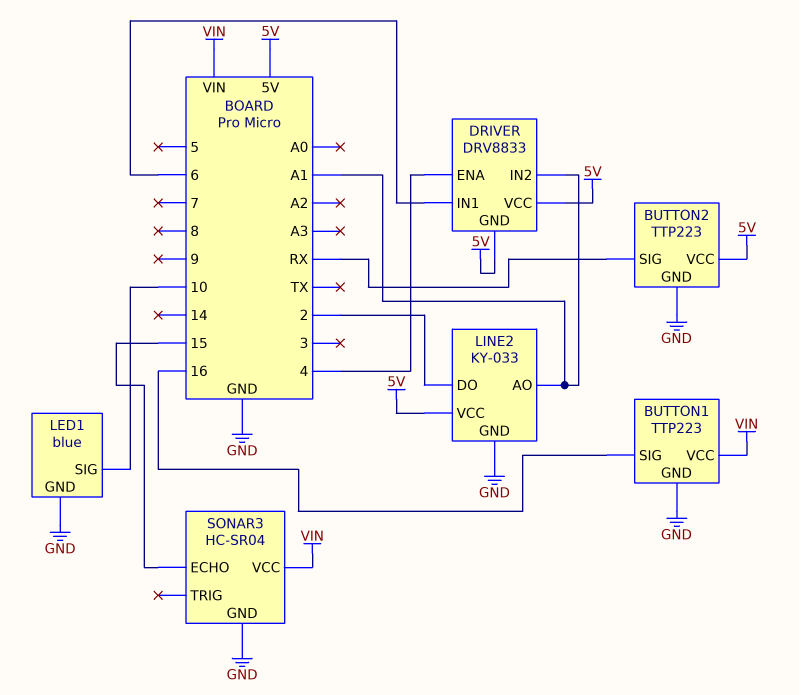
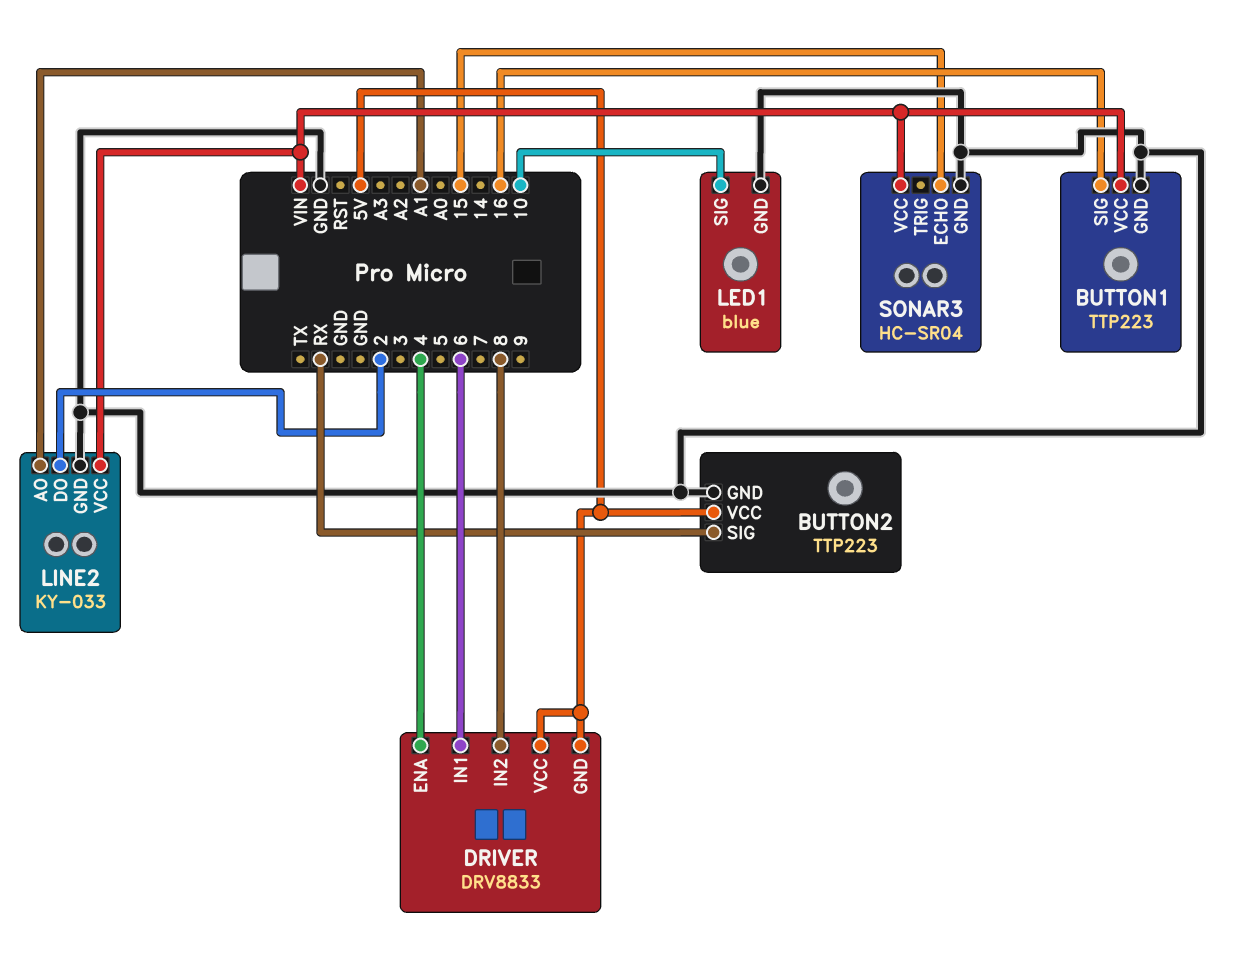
DRIVER pin IN2: A1 -> 8
LINE2 pin VCC: 5V -> VIN

